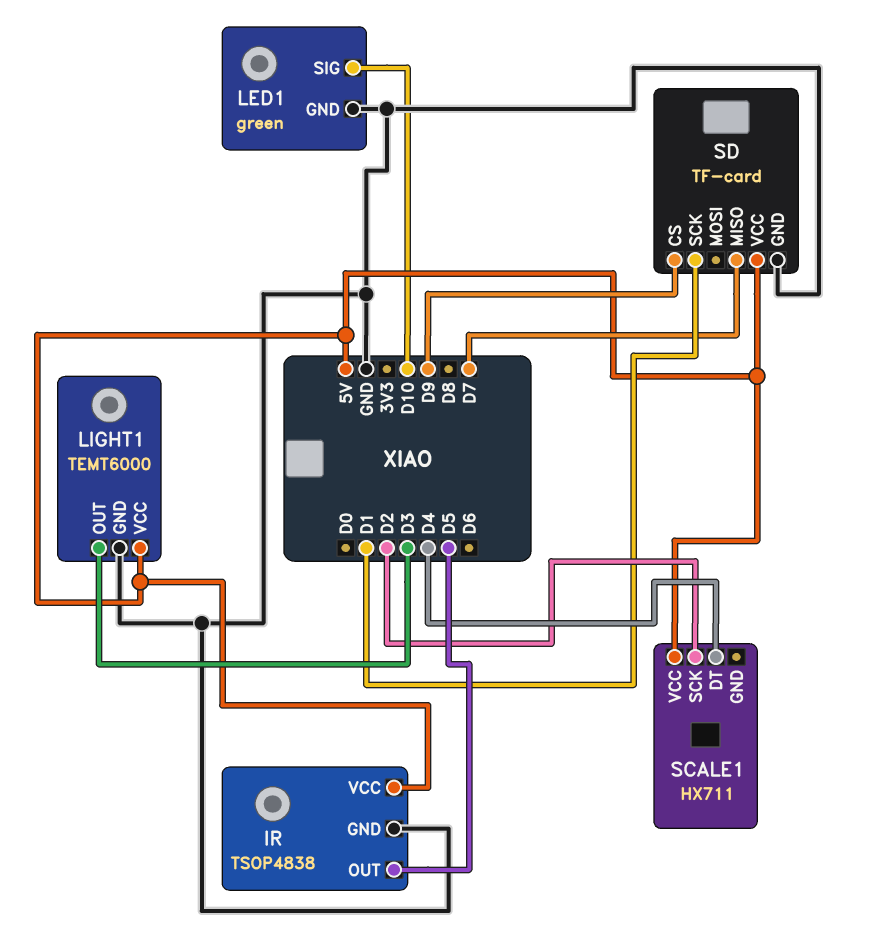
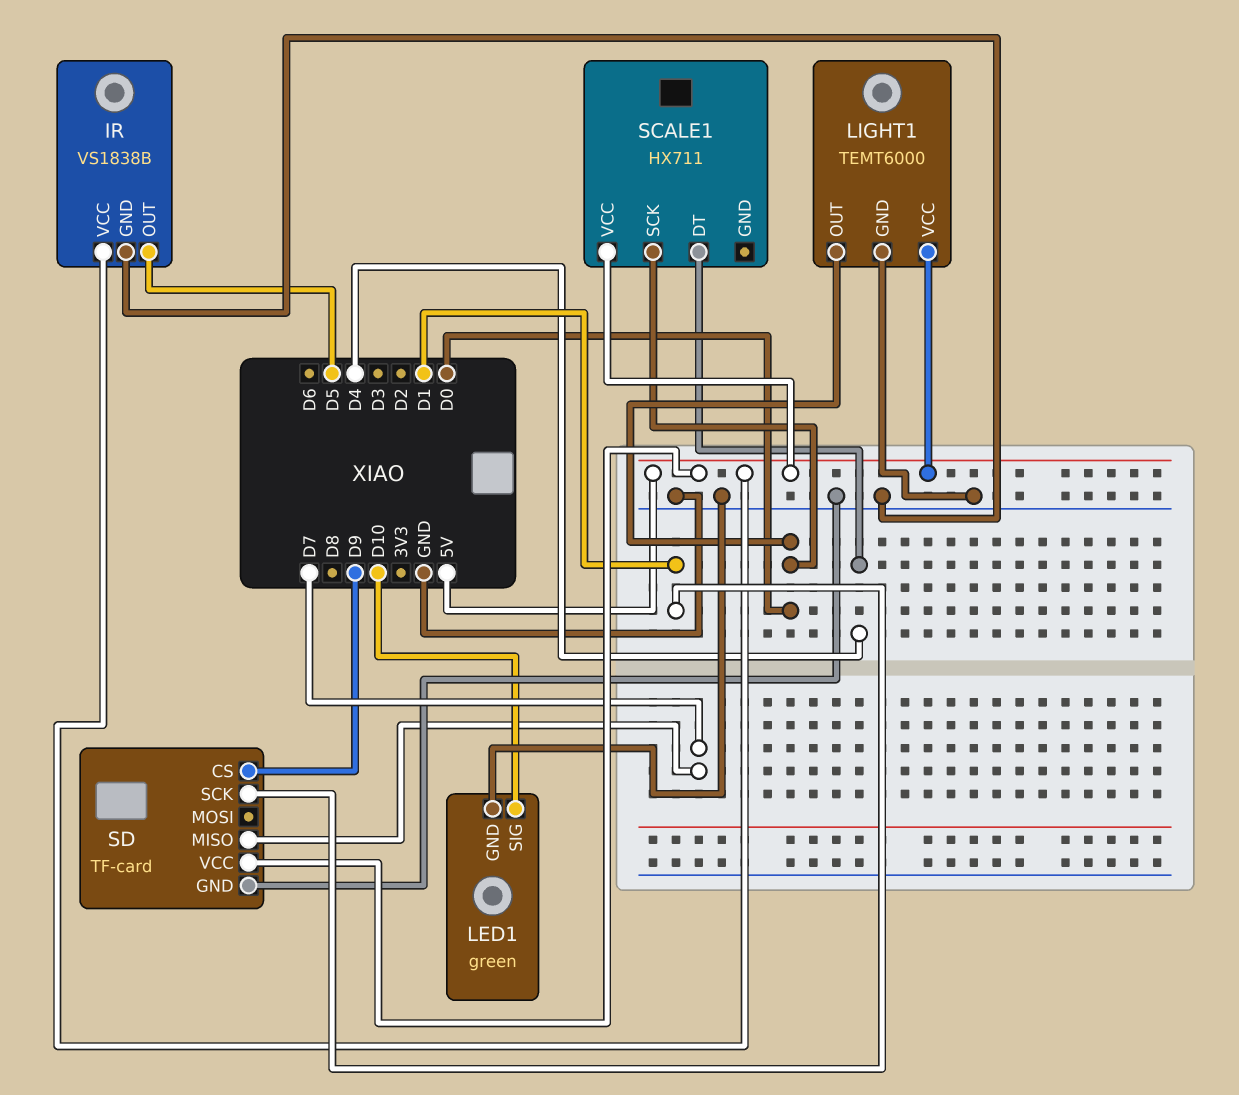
IR: TSOP4838 -> VS1838B
LIGHT1 pin OUT: D3 -> D0
SCALE1 pin SCK: D2 -> D0

